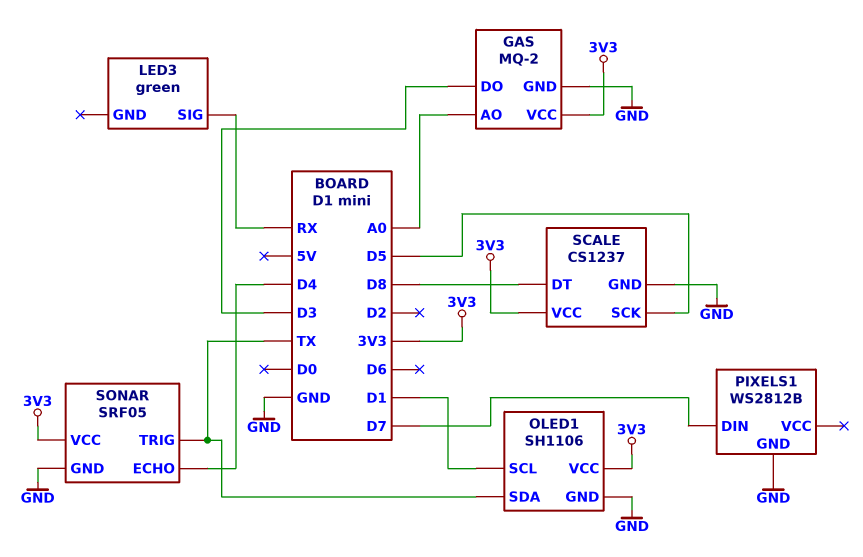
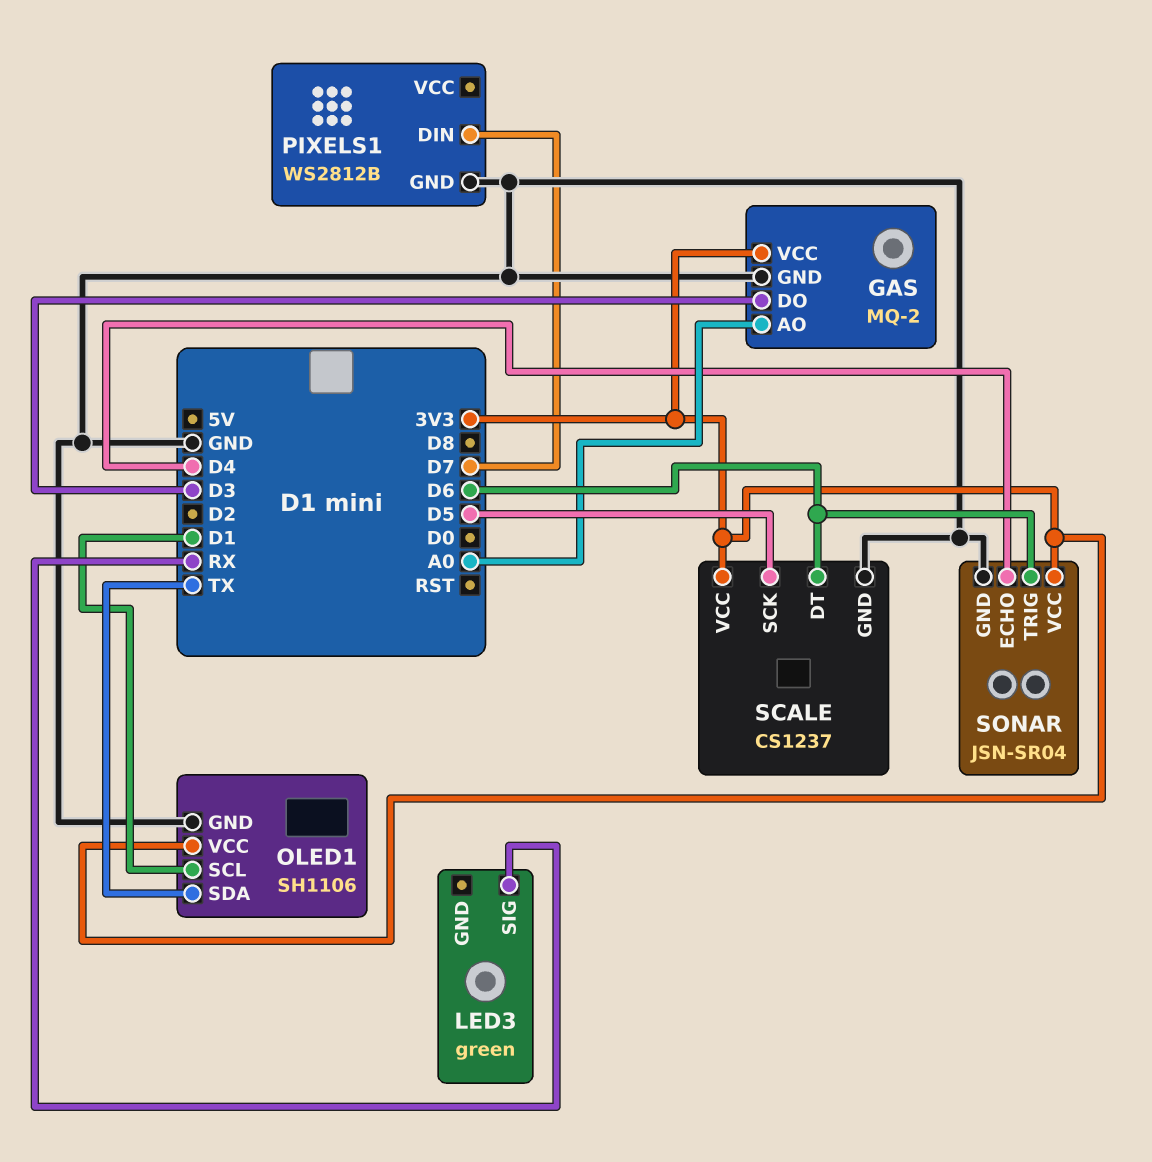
SCALE pin DT: D8 -> D6
SONAR: SRF05 -> JSN-SR04
SONAR pin TRIG: TX -> D6

